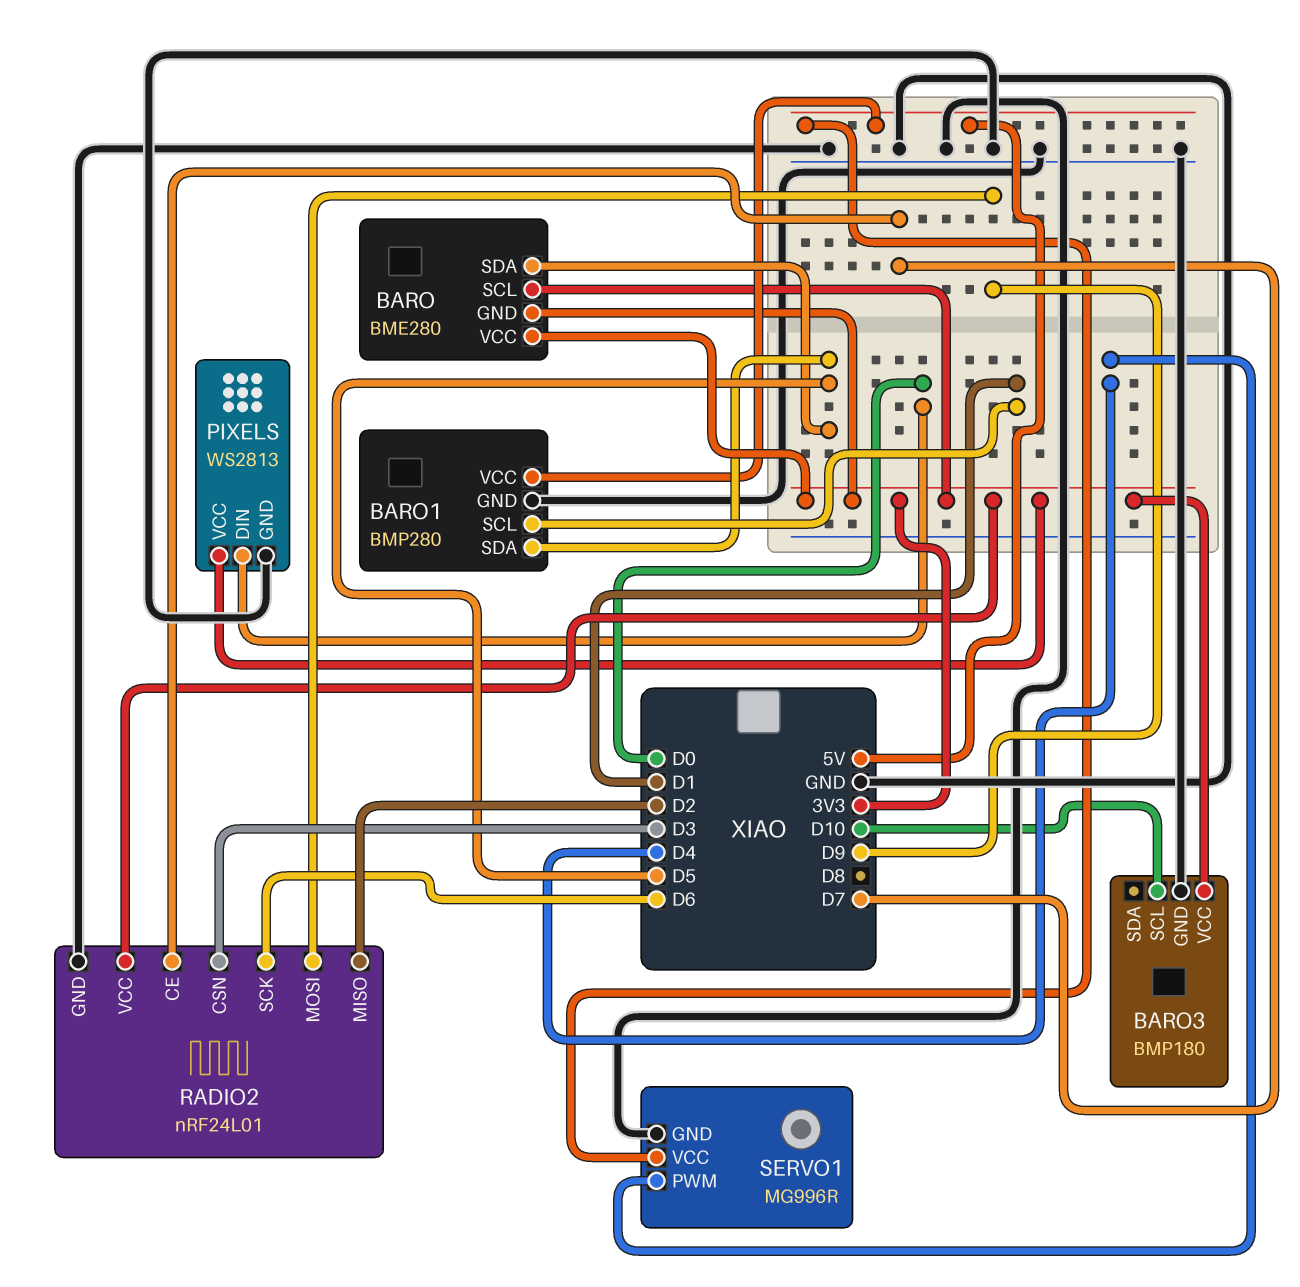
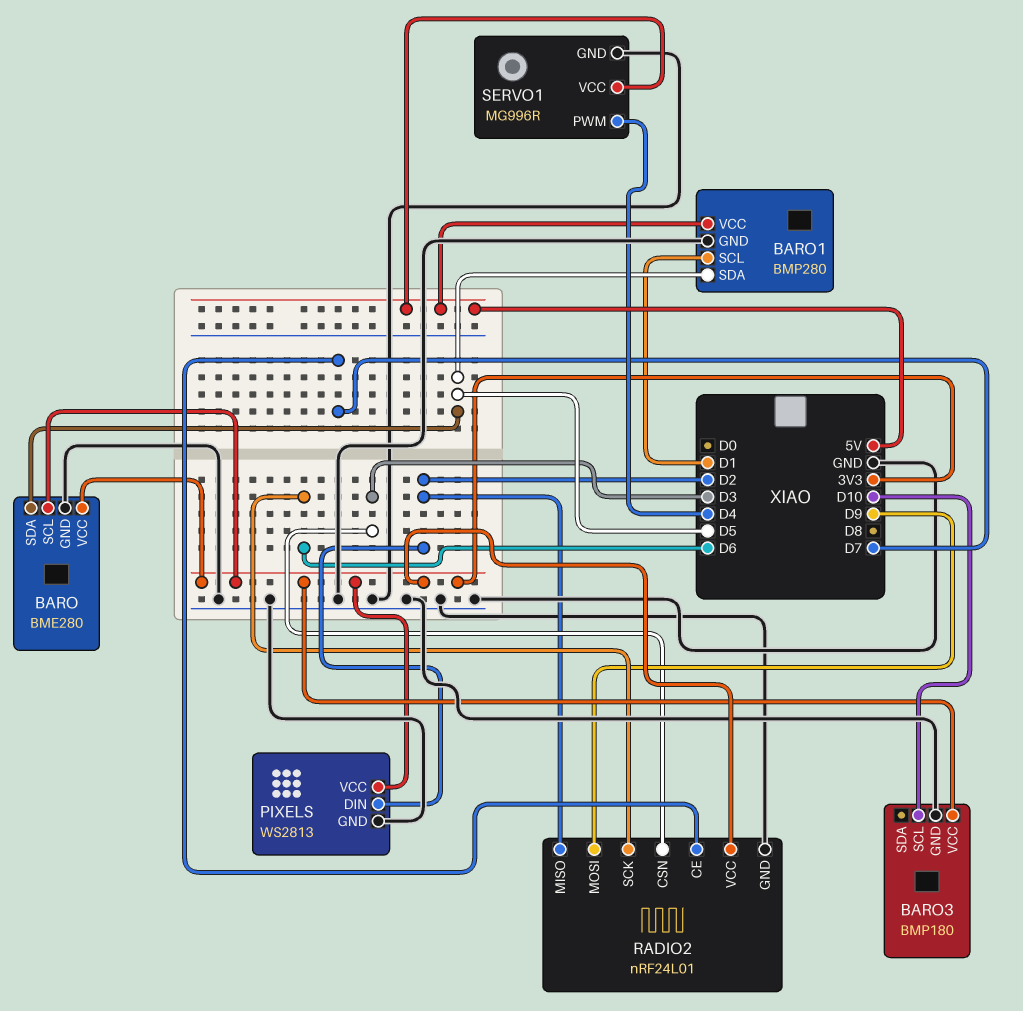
BARO pin GND: 3V3 -> GND
PIXELS pin DIN: D0 -> D2

